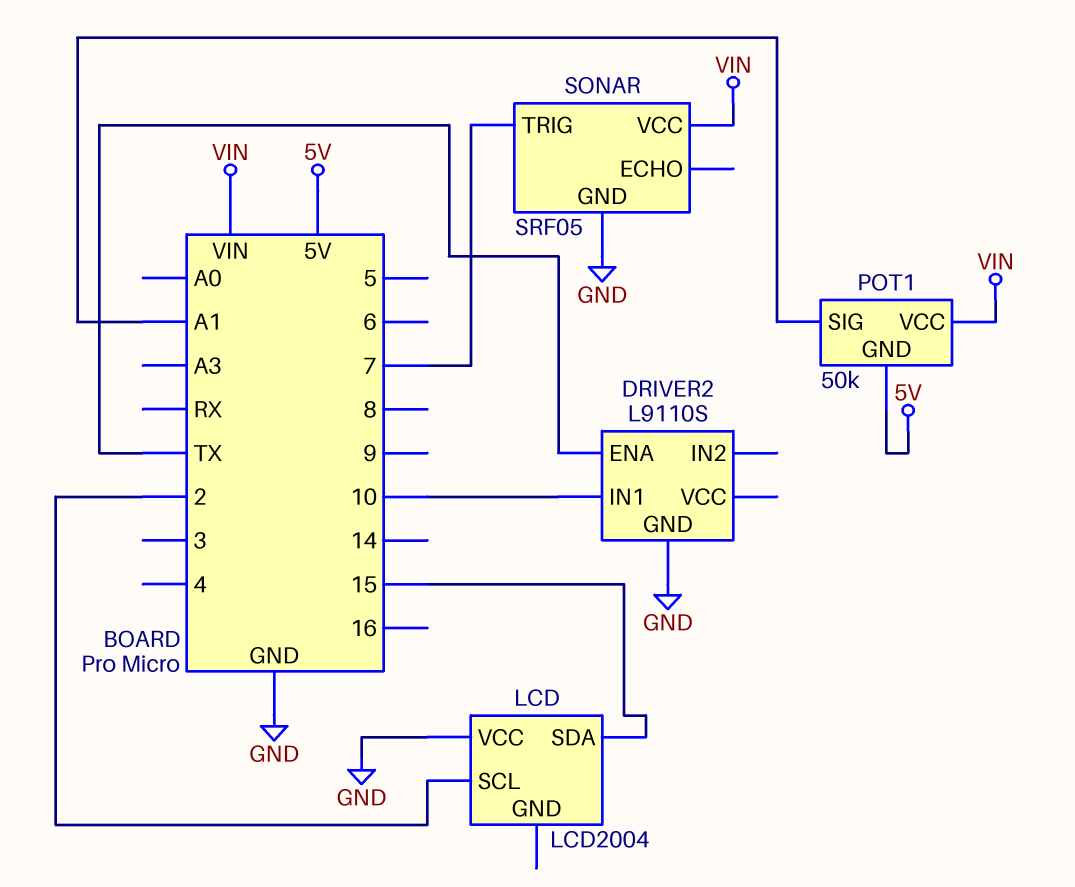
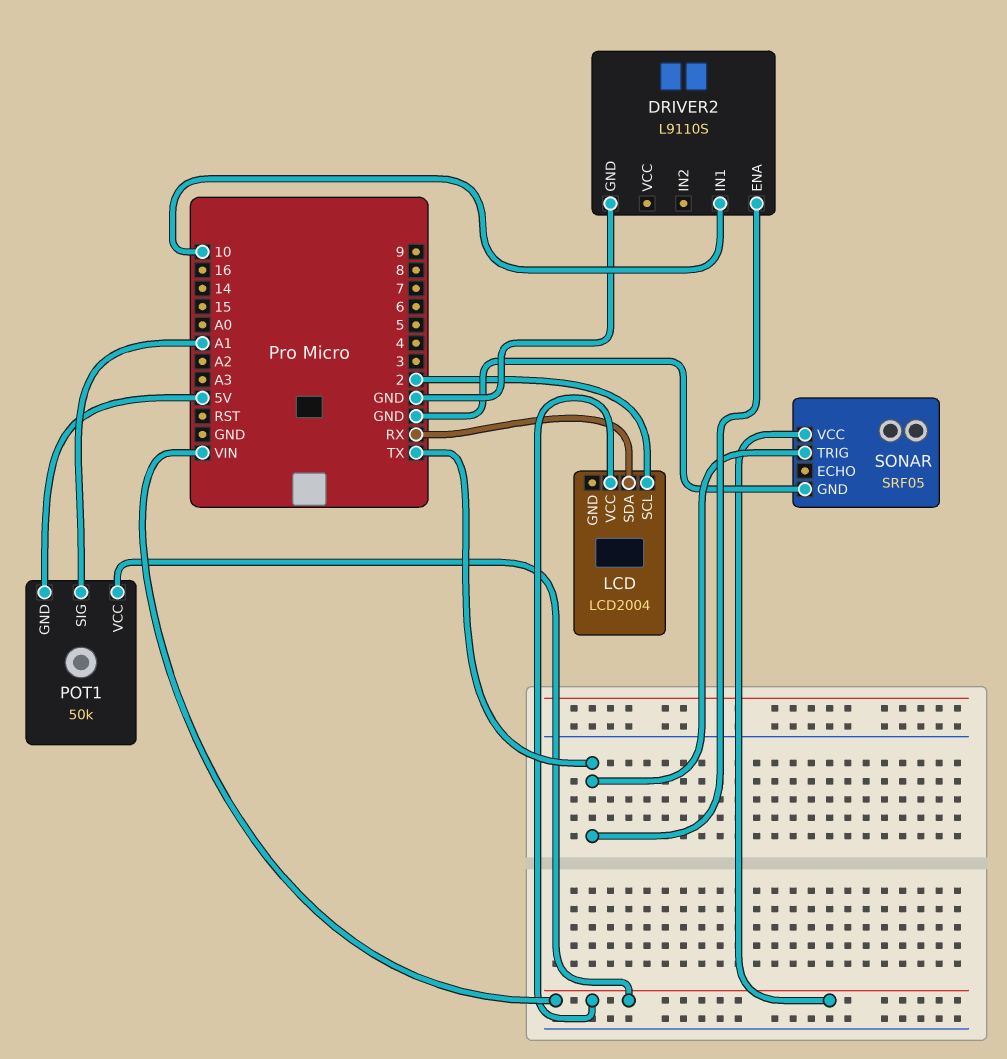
LCD pin SDA: 15 -> RX
LCD pin VCC: GND -> VIN
SONAR pin TRIG: 7 -> TX

